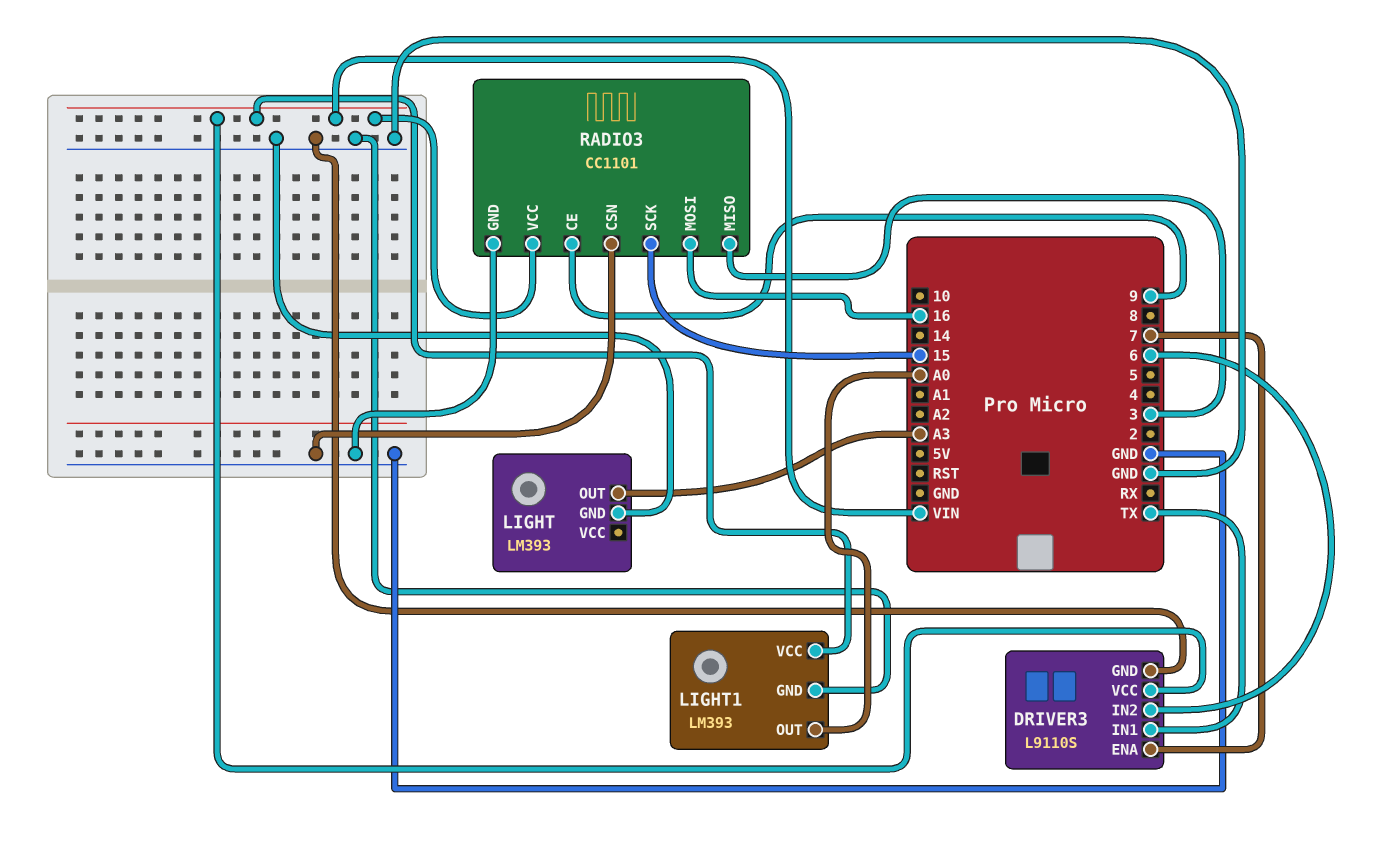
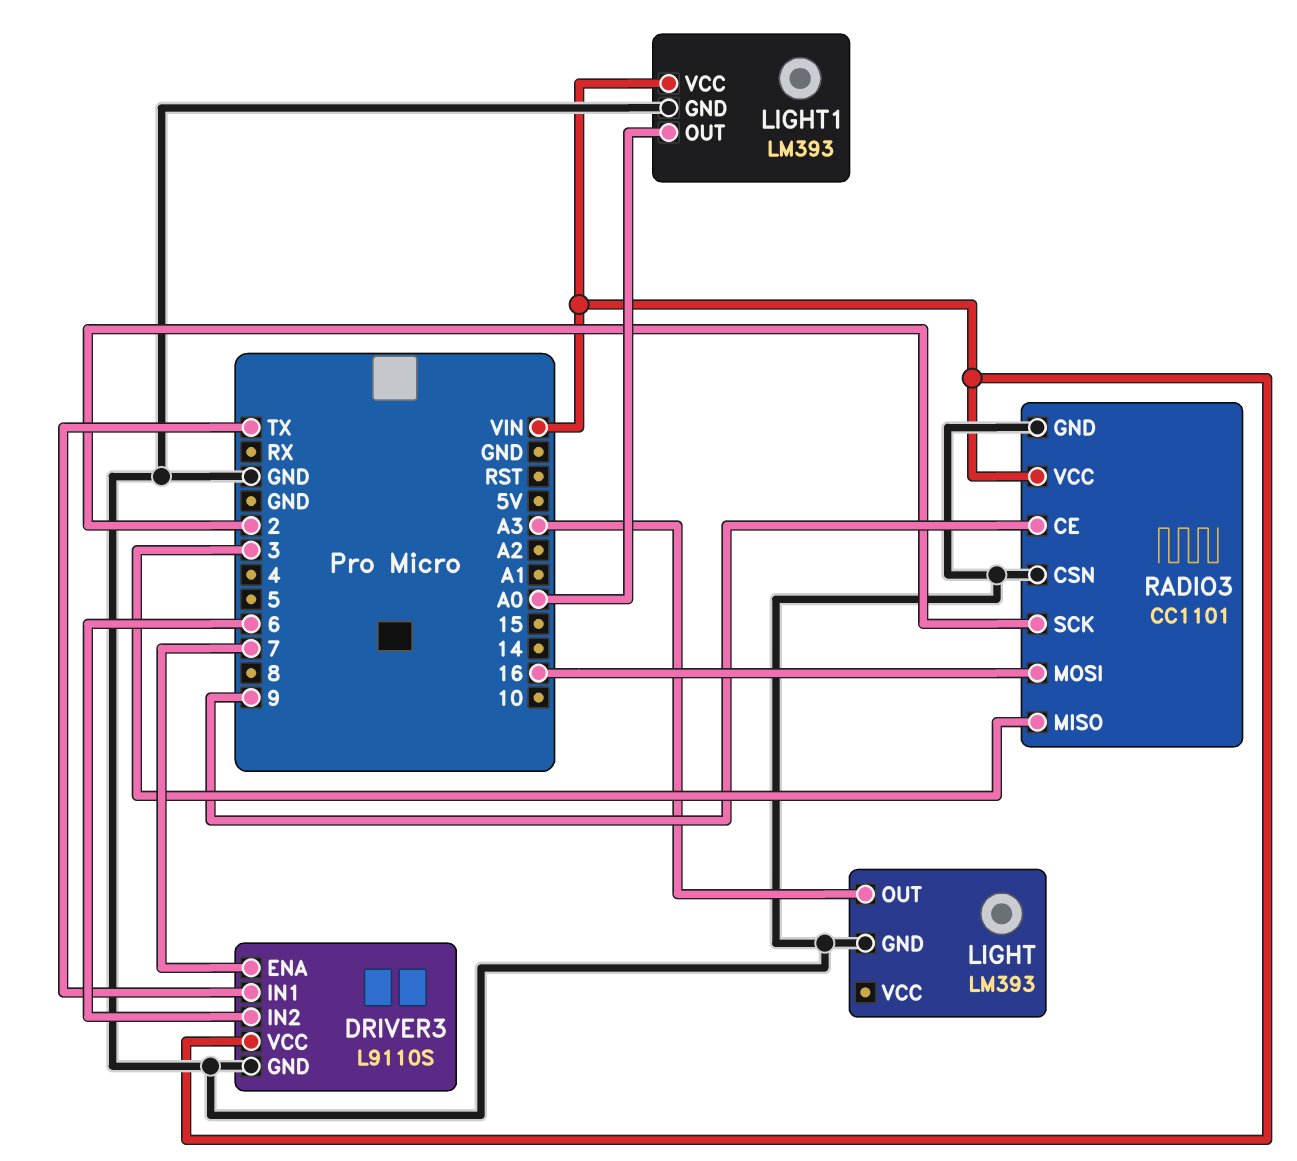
RADIO3 pin SCK: 15 -> 2

